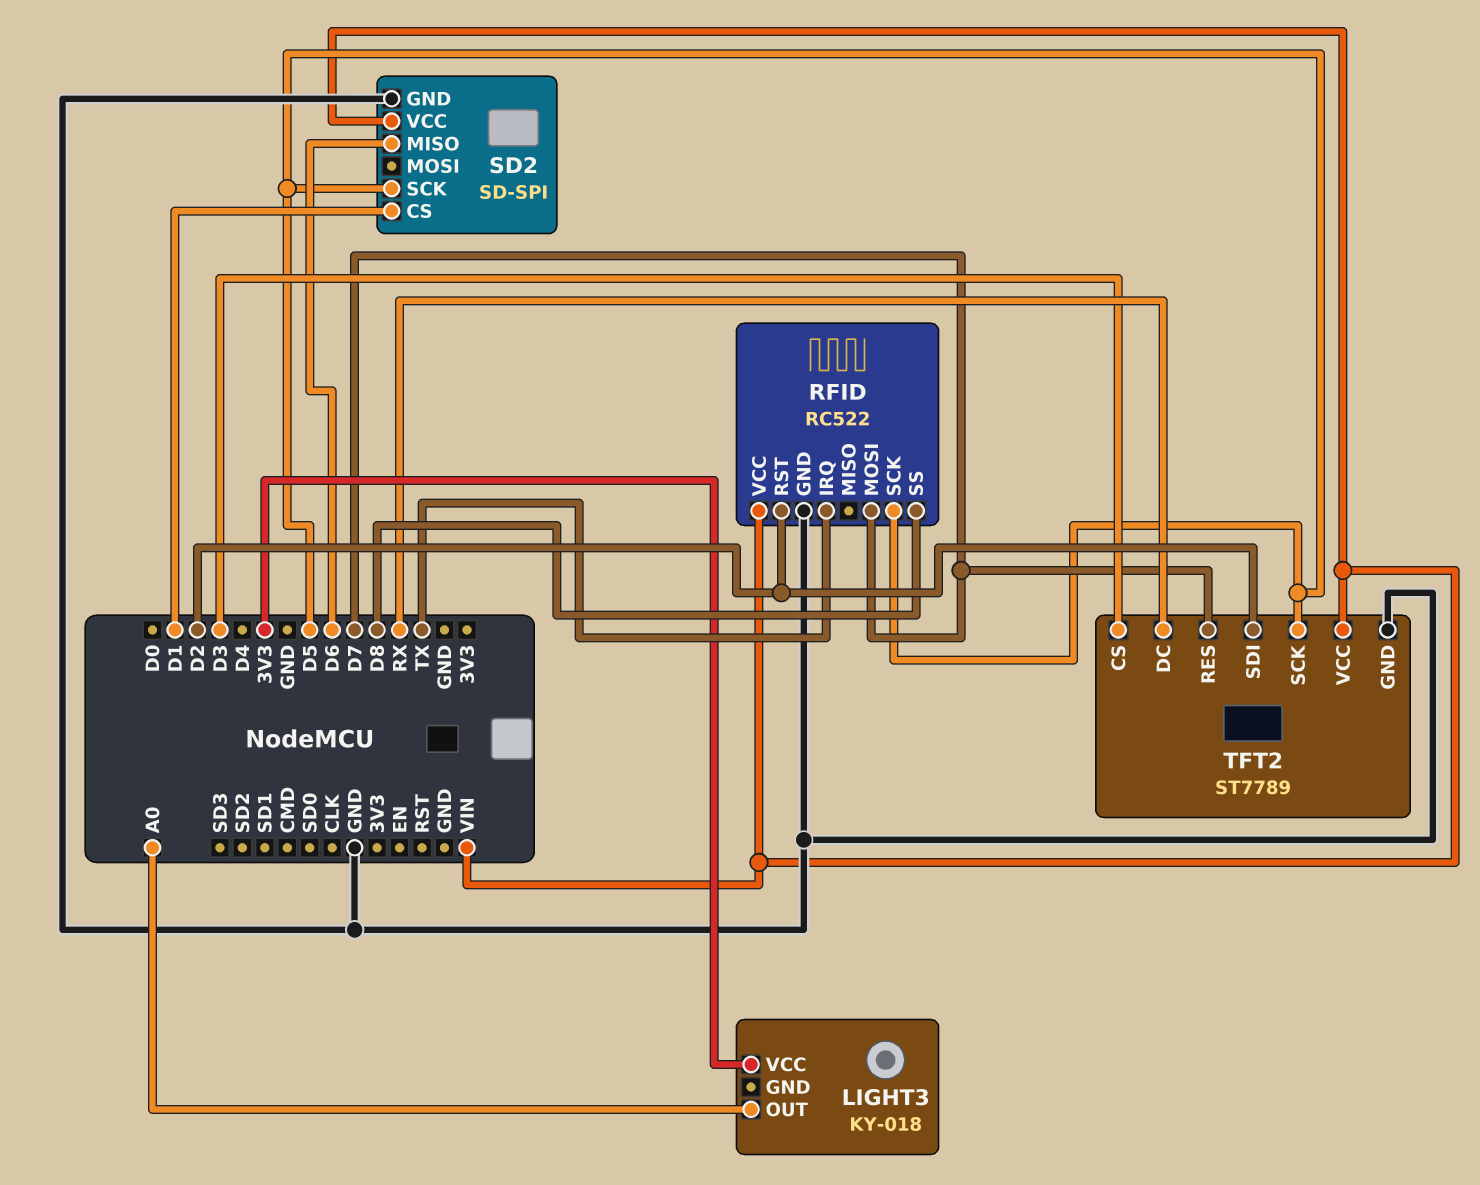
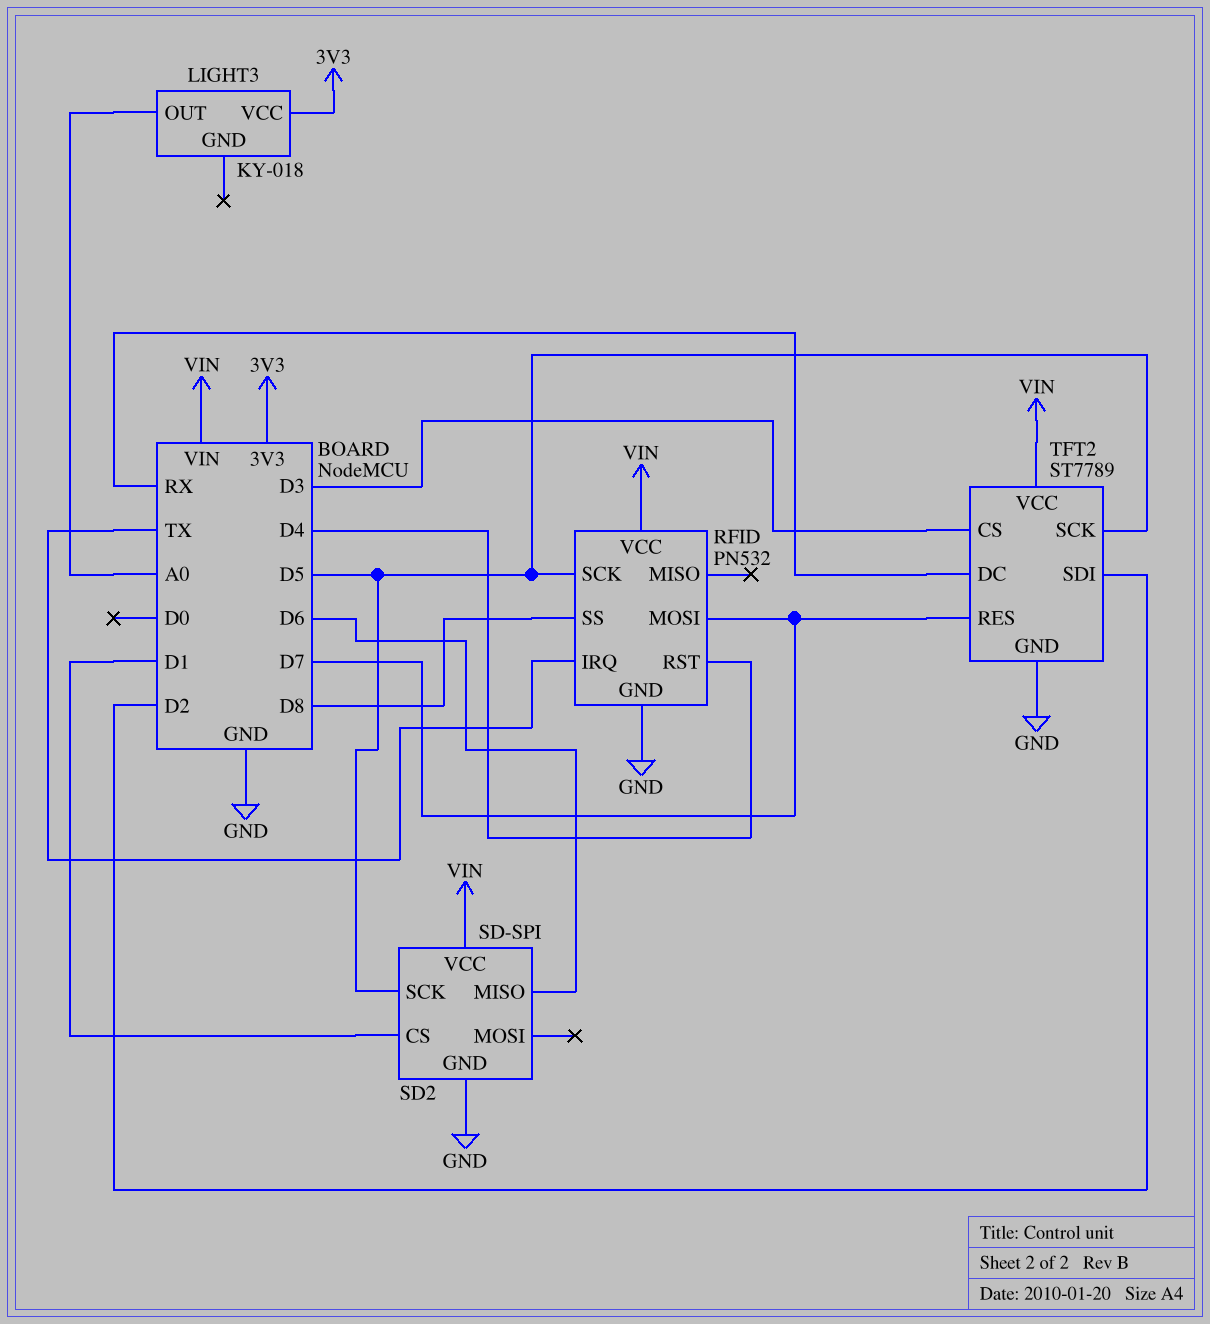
RFID: RC522 -> PN532
RFID pin RST: D2 -> D4

